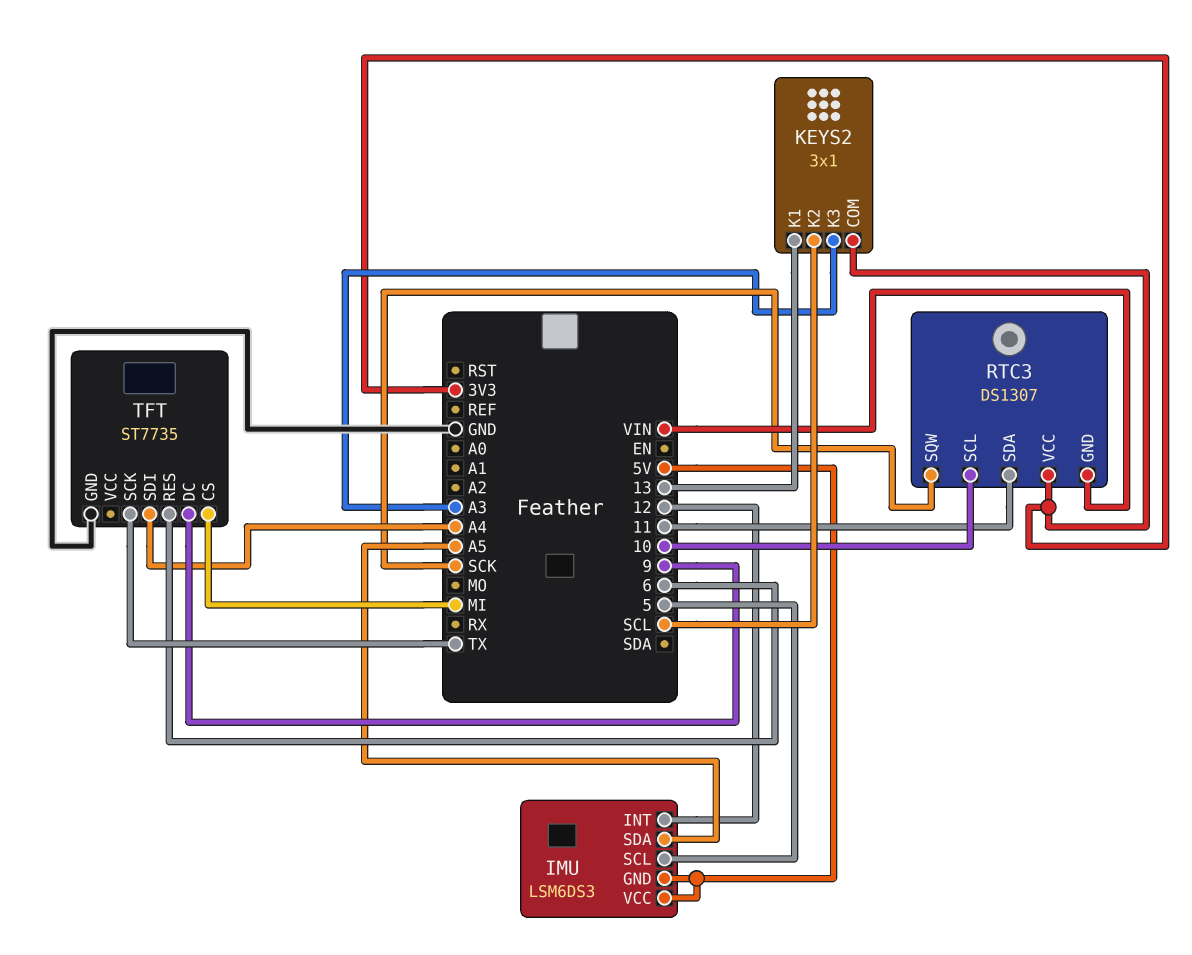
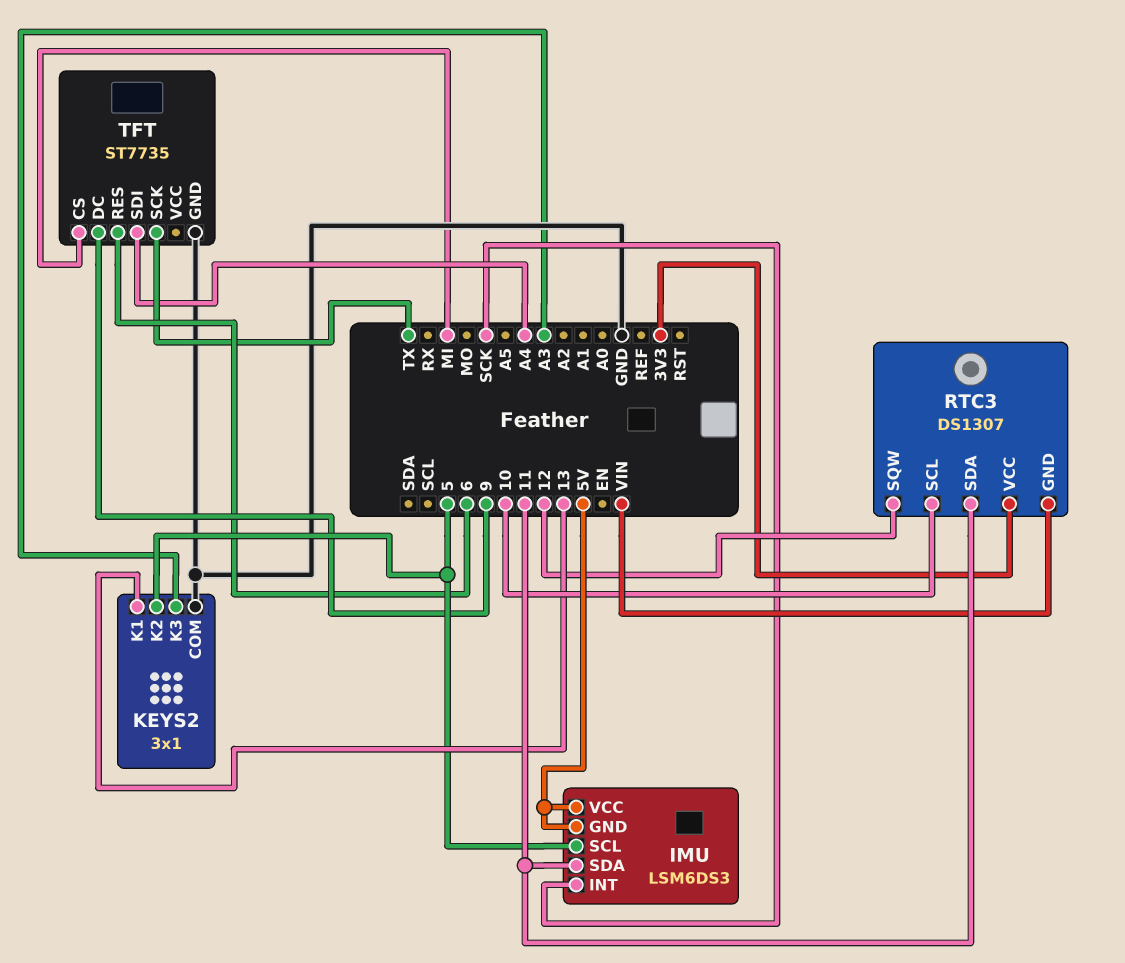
IMU pin INT: 12 -> SCK
IMU pin SDA: A5 -> 11
KEYS2 pin COM: 3V3 -> GND
KEYS2 pin K2: SCL -> 5
RTC3 pin SQW: SCK -> 12

